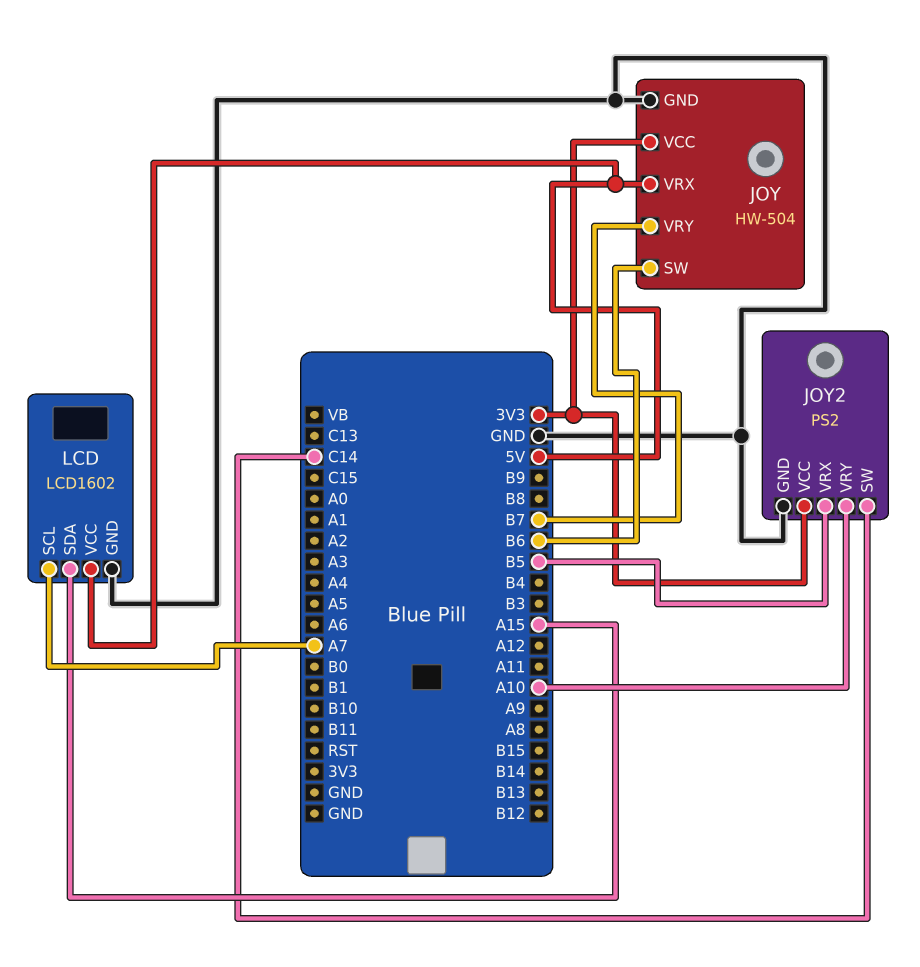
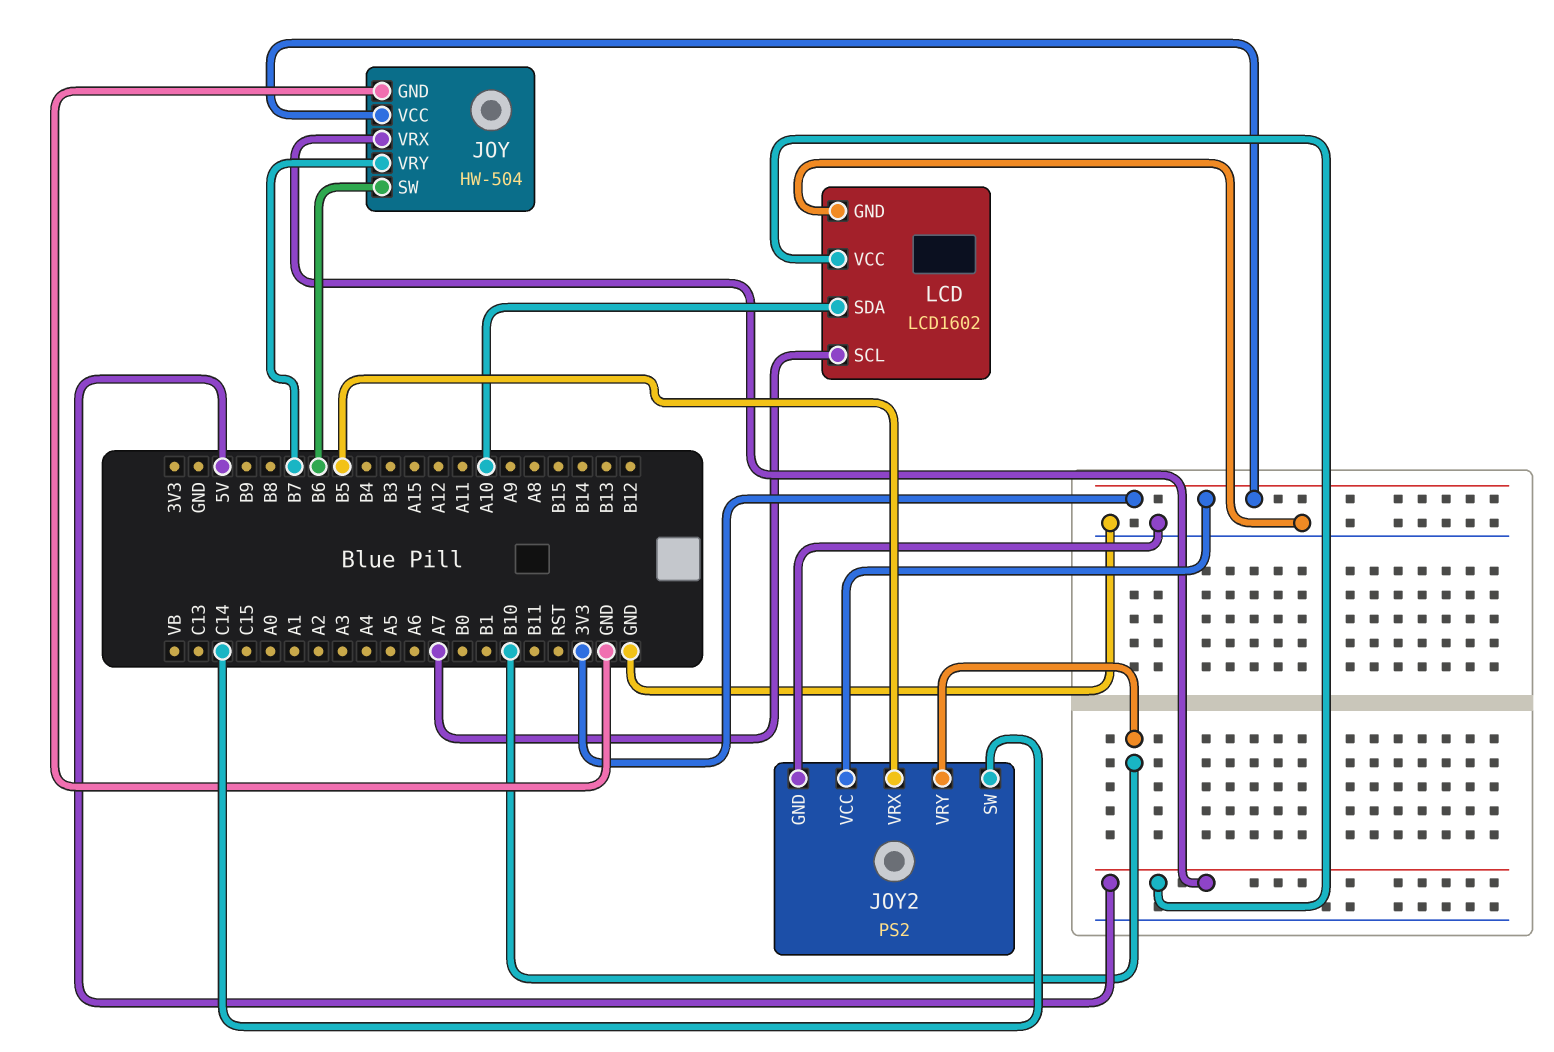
JOY2 pin VRY: A10 -> B10
LCD pin SDA: A15 -> A10

